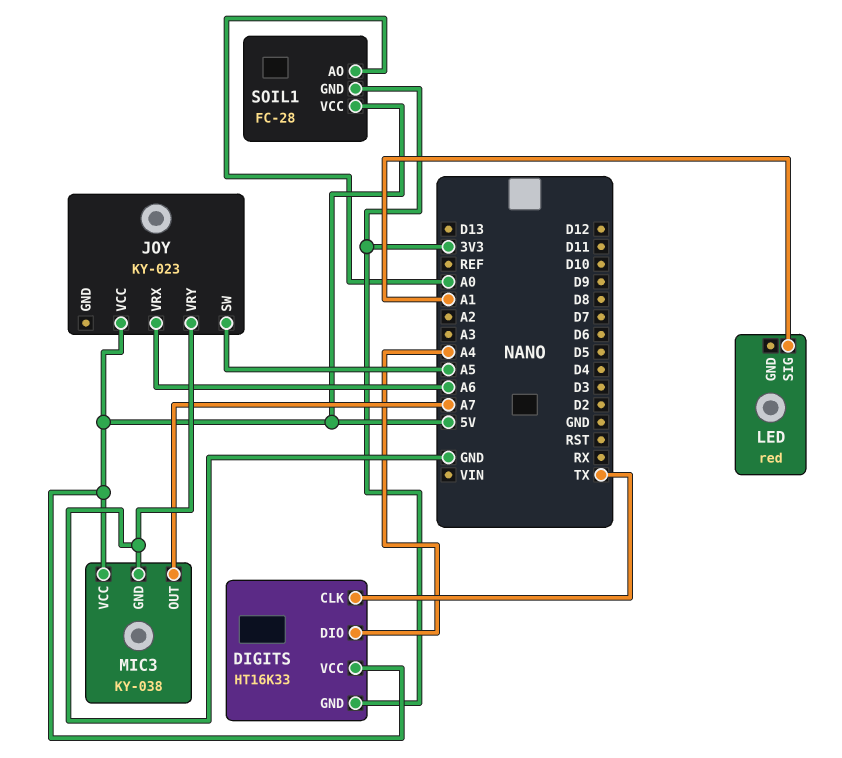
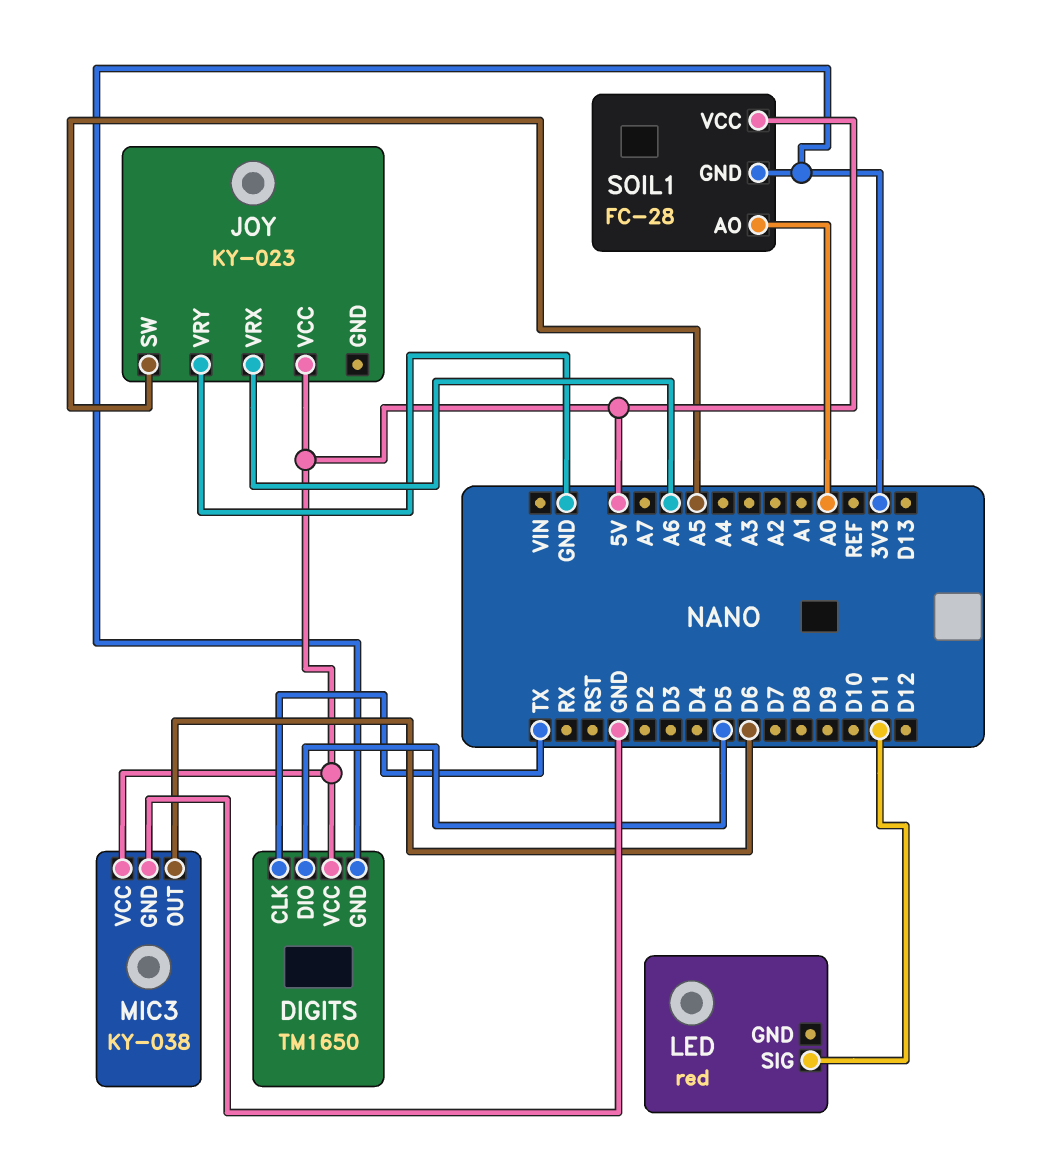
DIGITS: HT16K33 -> TM1650
DIGITS pin DIO: A4 -> D5
LED pin SIG: A1 -> D11
MIC3 pin OUT: A7 -> D6

